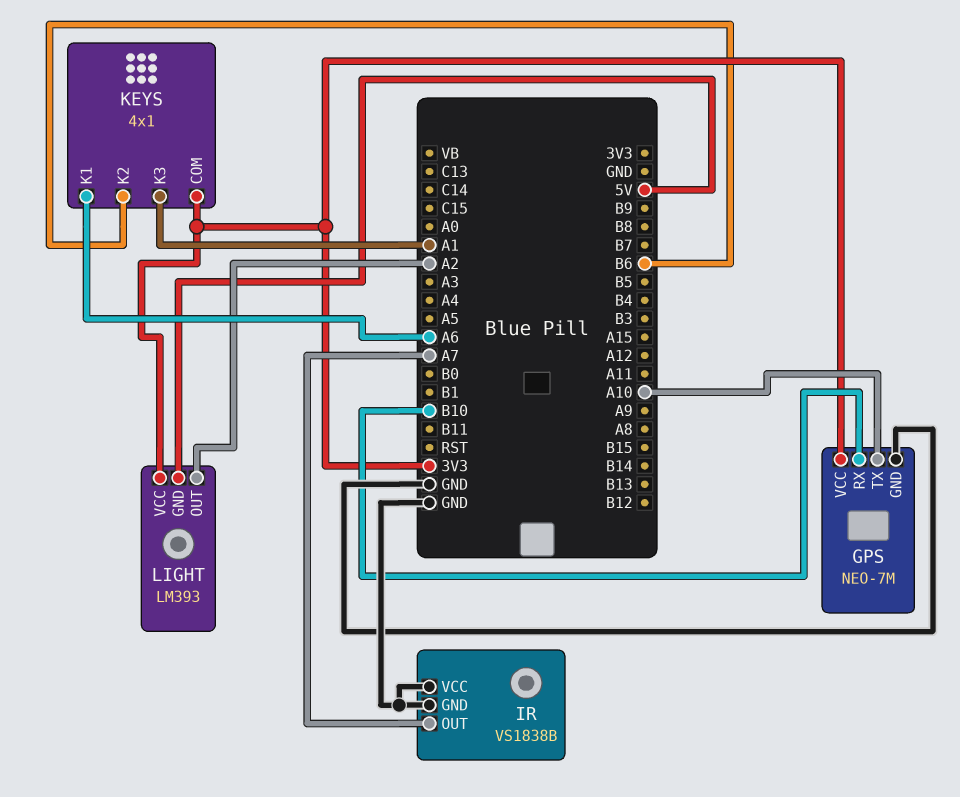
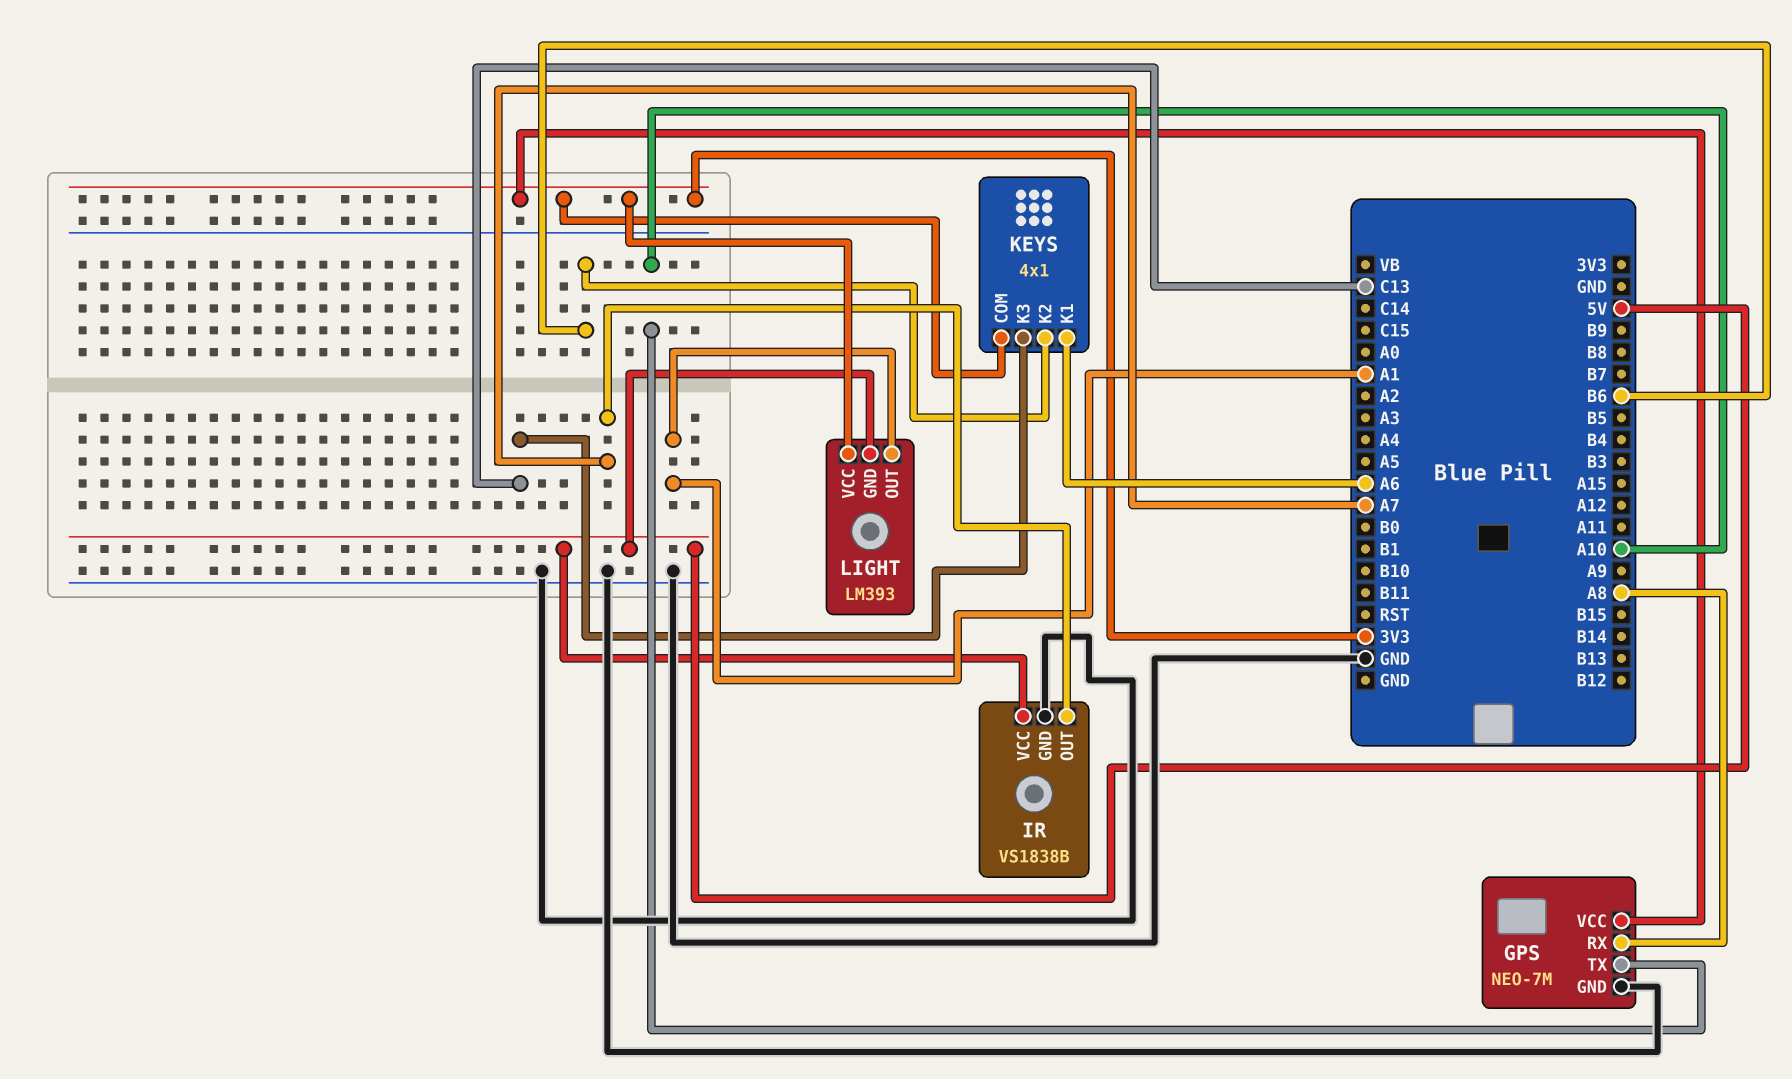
GPS pin RX: B10 -> A8
IR pin VCC: GND -> 5V
KEYS pin K3: A1 -> C13
LIGHT pin OUT: A2 -> A1

